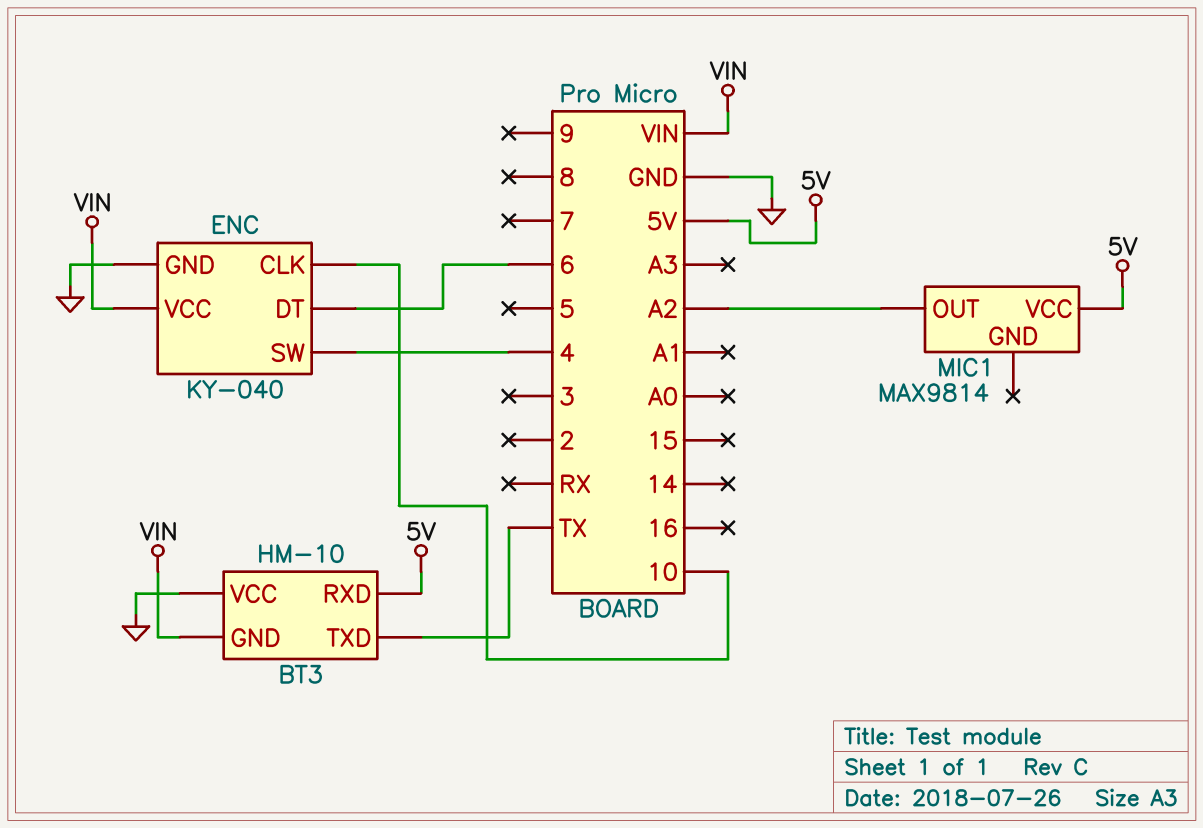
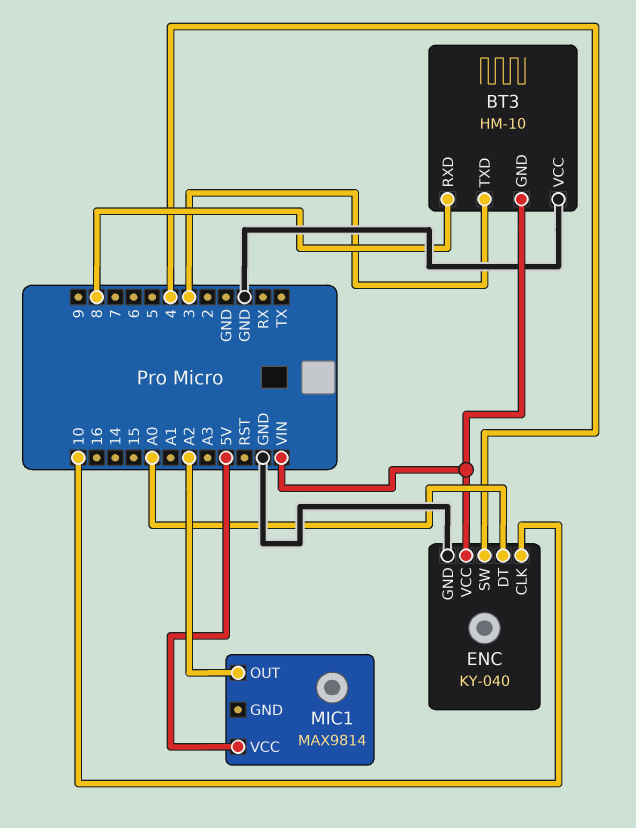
BT3 pin RXD: 5V -> 8
BT3 pin TXD: TX -> 3
ENC pin DT: 6 -> A0

